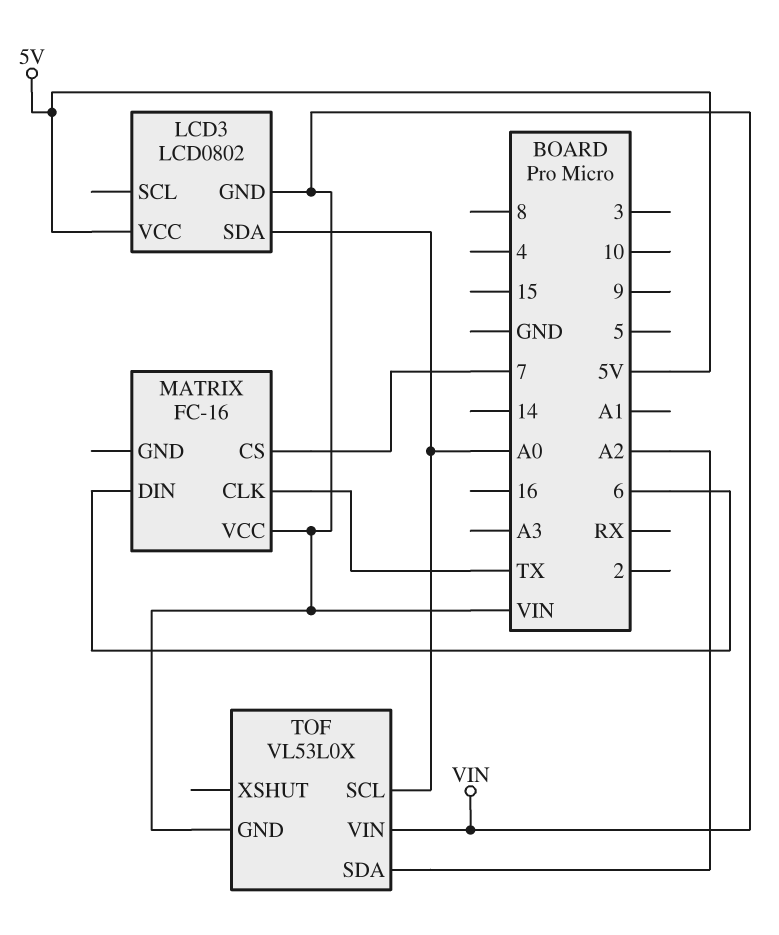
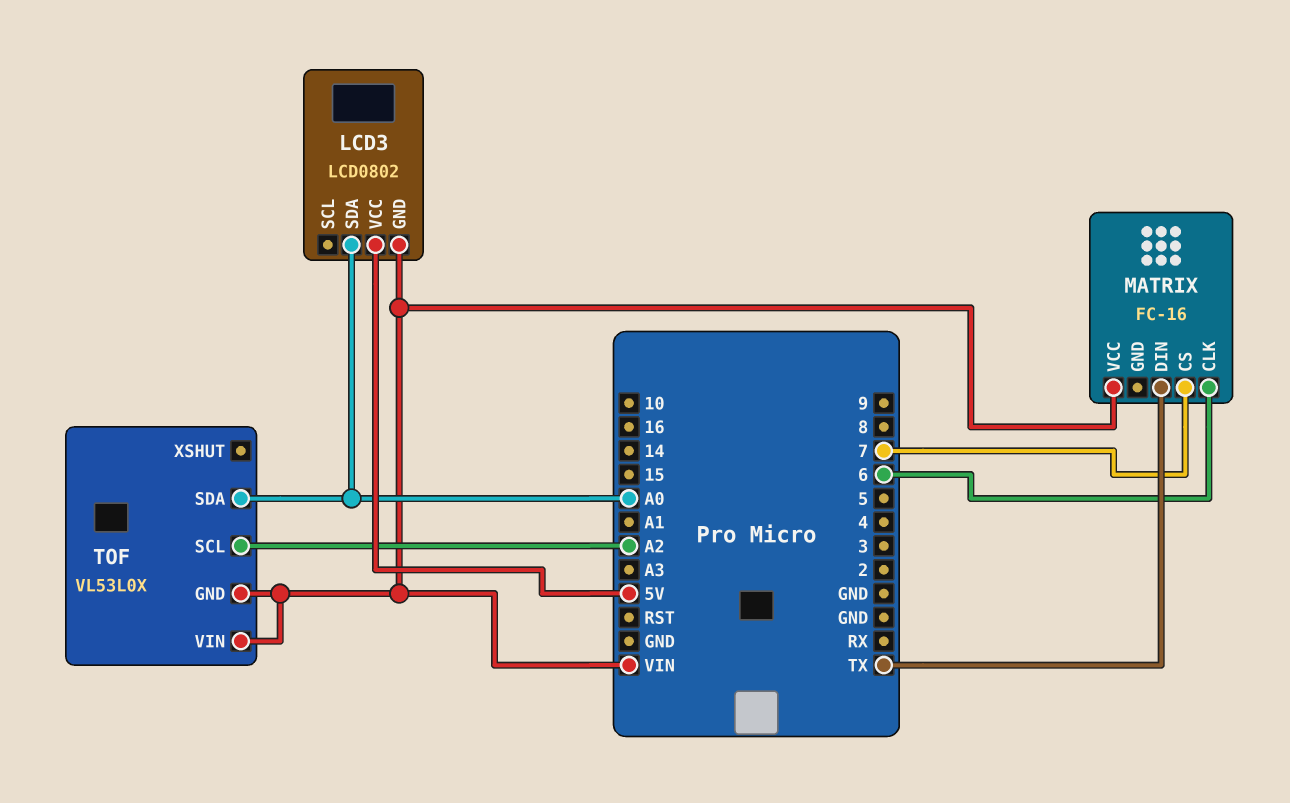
MATRIX pin CLK: TX -> 6
MATRIX pin DIN: 6 -> TX
TOF pin SCL: A0 -> A2
TOF pin SDA: A2 -> A0

